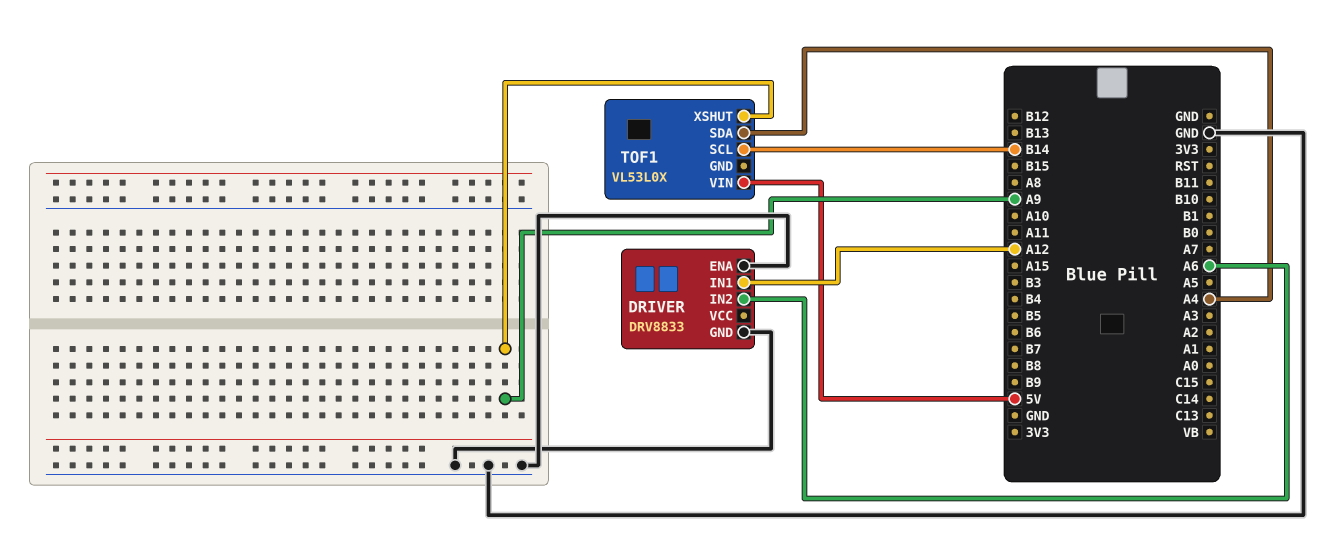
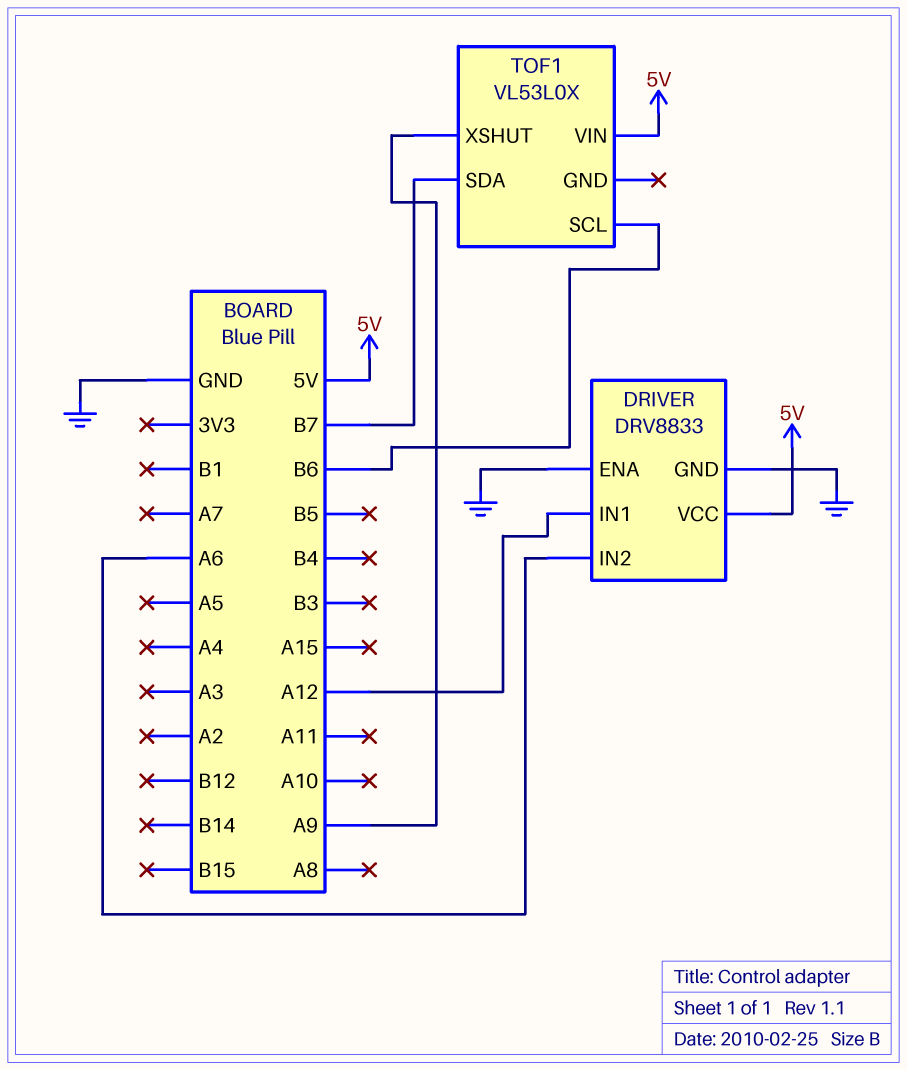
DRIVER pin VCC: none -> 5V
TOF1 pin SCL: B14 -> B6
TOF1 pin SDA: A4 -> B7

